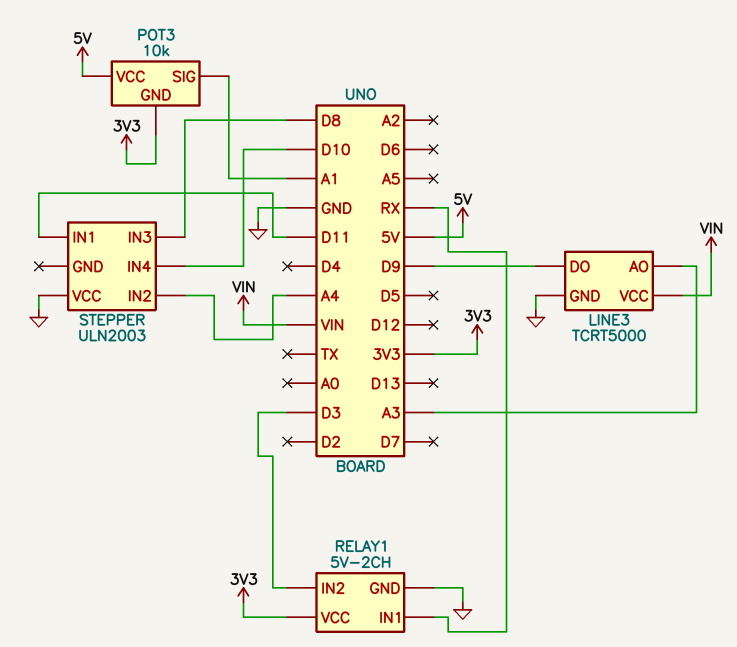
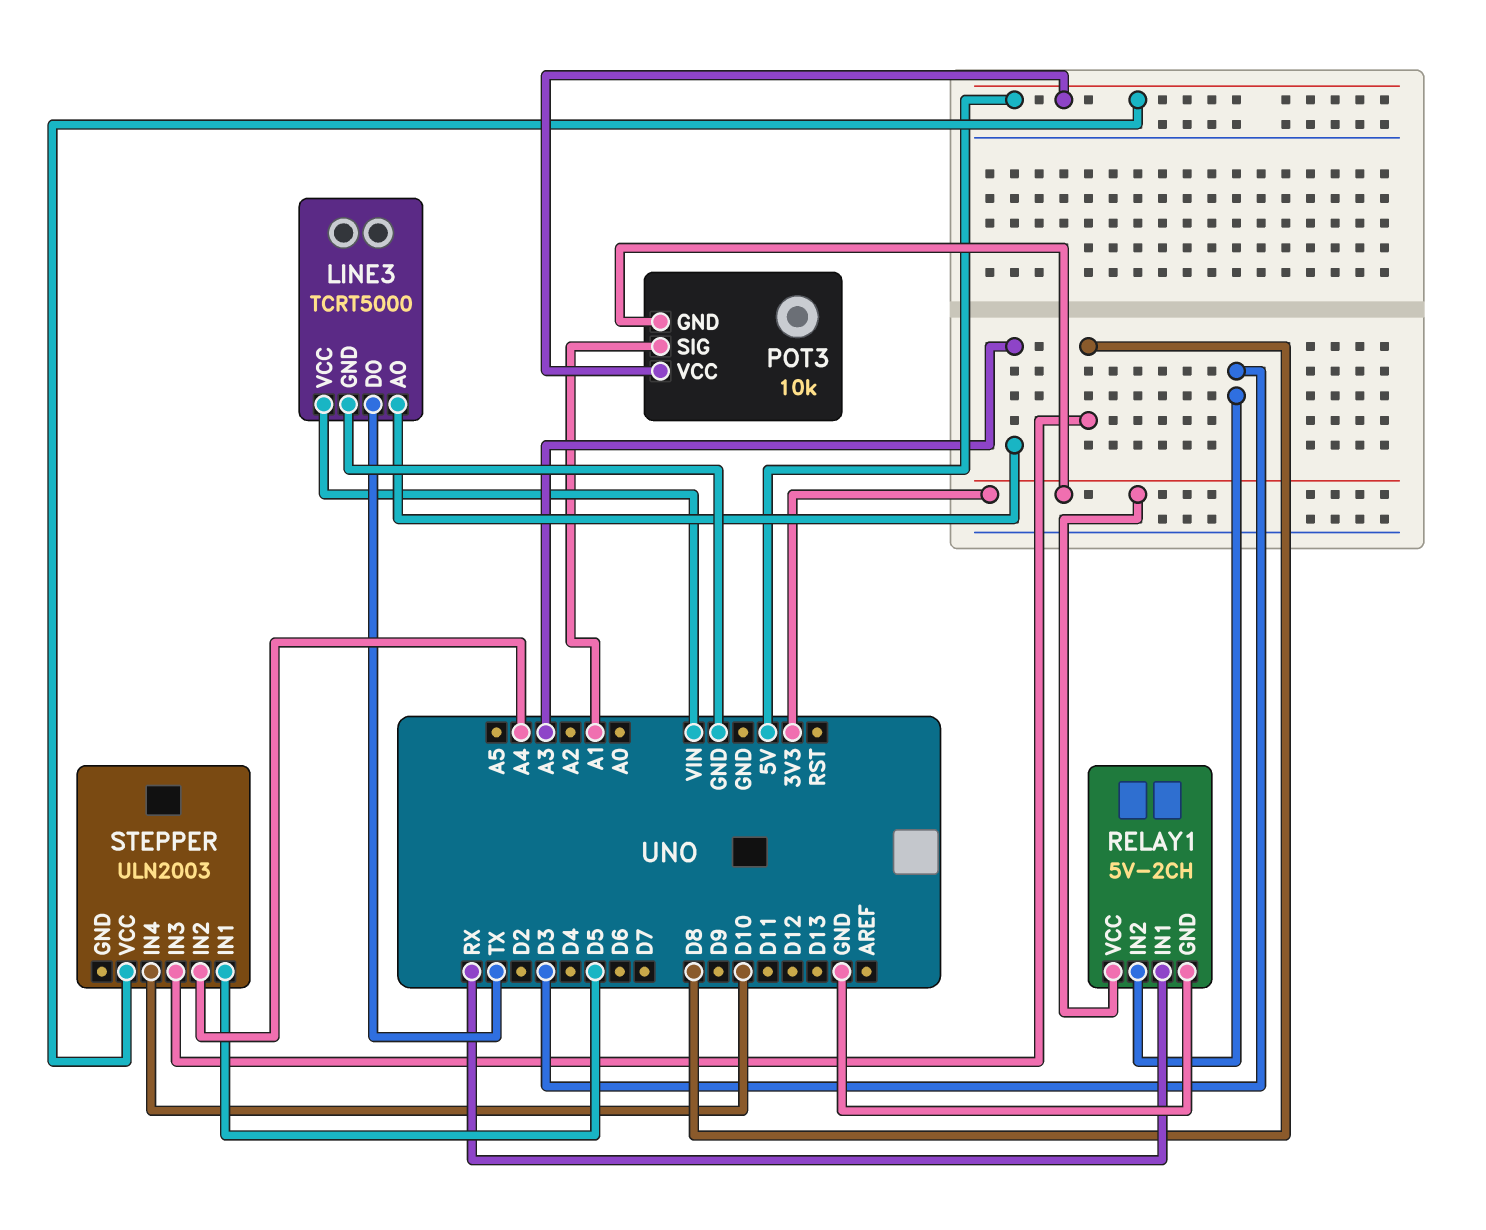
LINE3 pin DO: D9 -> TX
STEPPER pin IN1: D11 -> D5
STEPPER pin VCC: GND -> 5V

